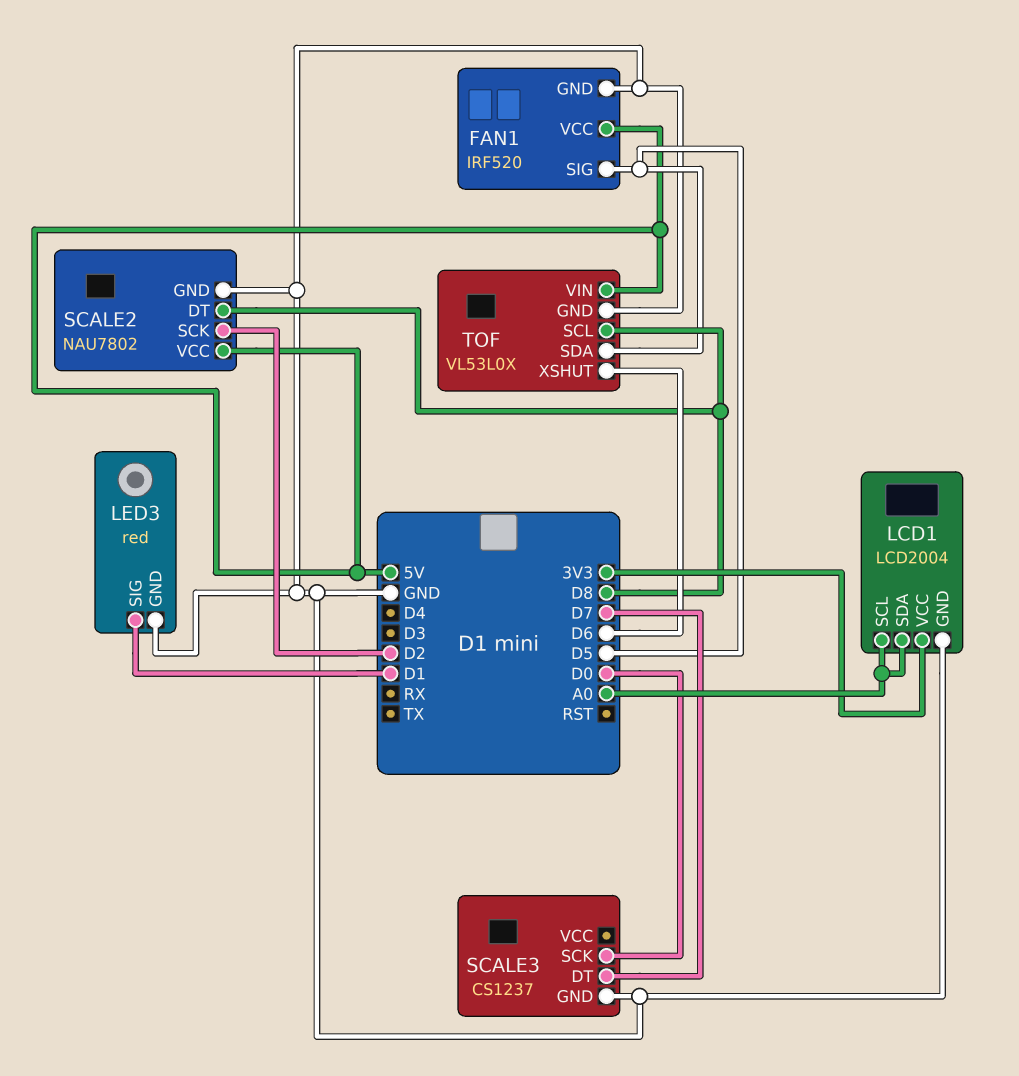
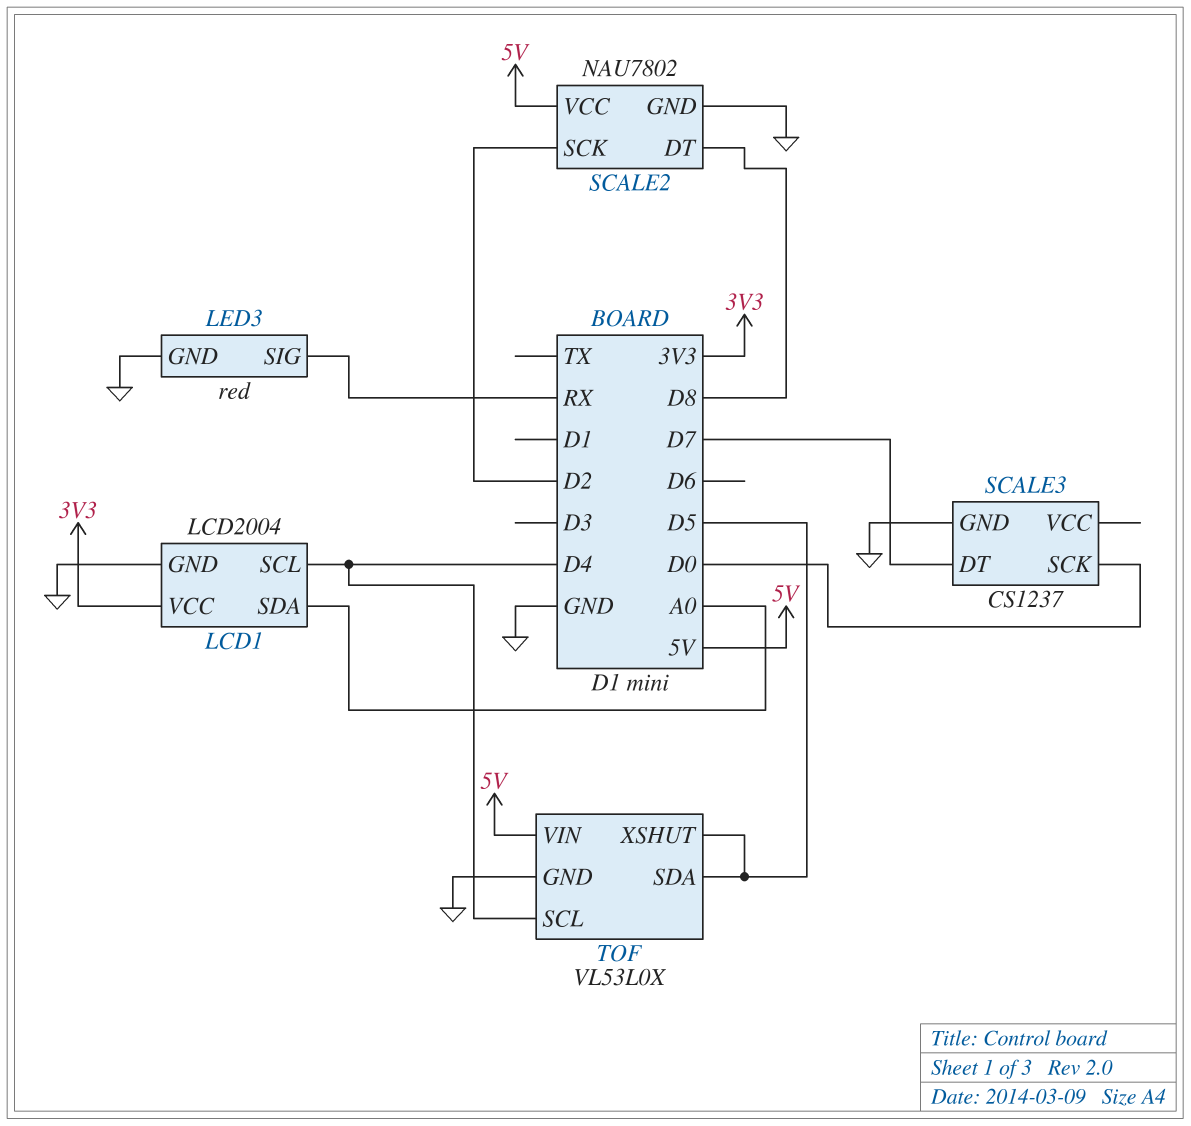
FAN1: IRF520 -> none
FAN1 pin GND: GND -> none
FAN1 pin SIG: D5 -> none
FAN1 pin VCC: 5V -> none
LCD1 pin SCL: A0 -> D4
LED3 pin SIG: D1 -> RX
TOF pin SCL: D8 -> D4
TOF pin XSHUT: D6 -> D5

